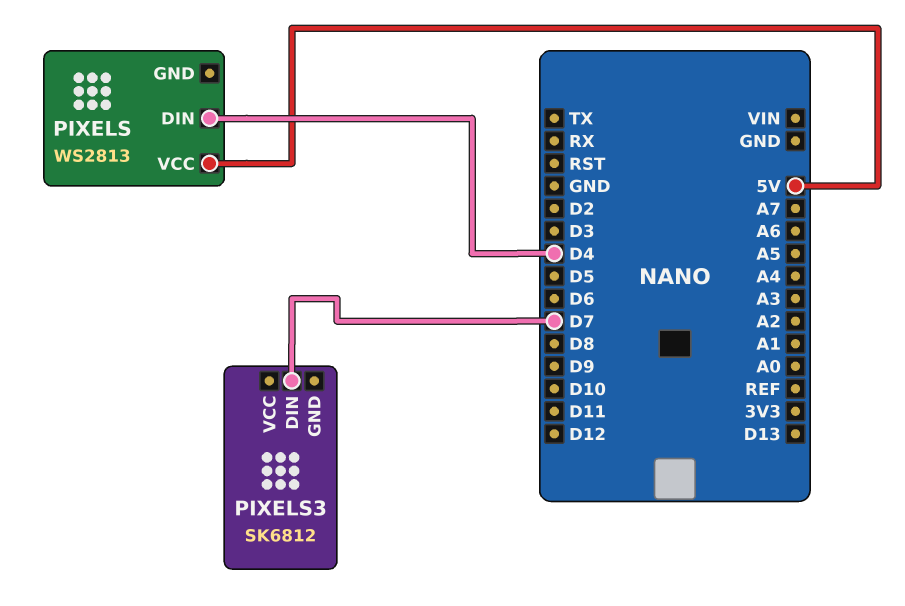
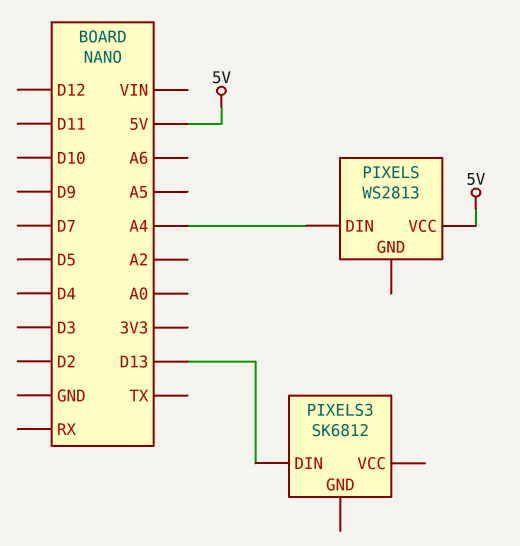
PIXELS pin DIN: D4 -> A4
PIXELS3 pin DIN: D7 -> D13

